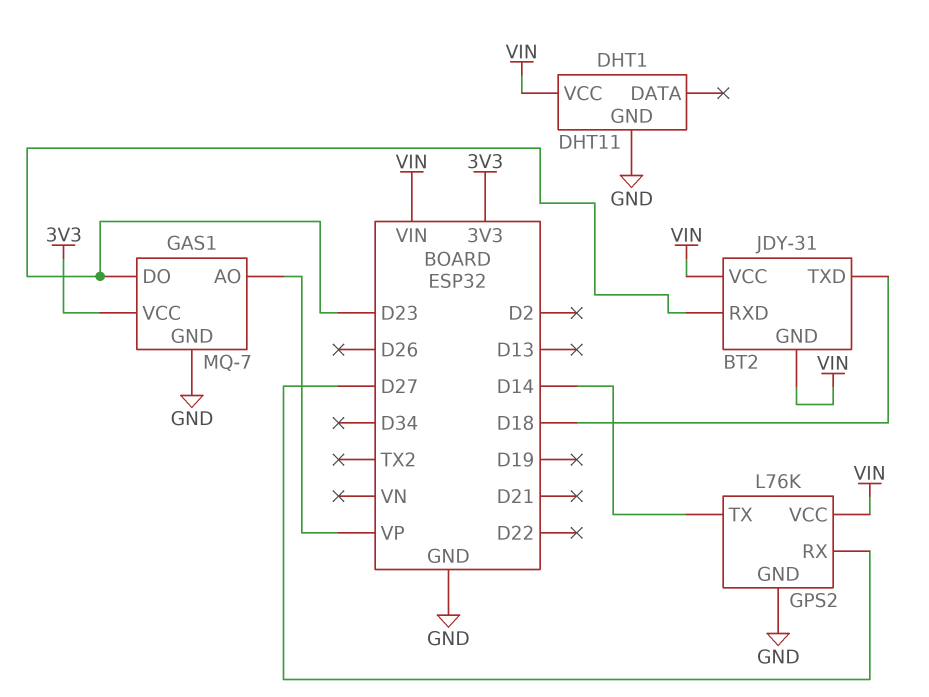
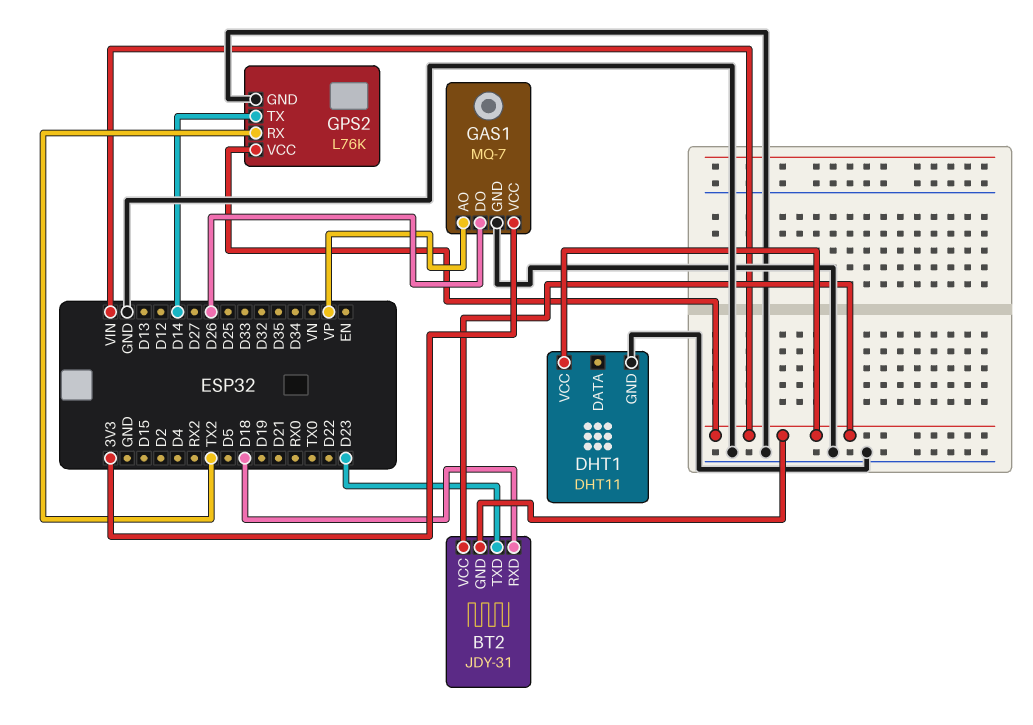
BT2 pin RXD: D23 -> D18
BT2 pin TXD: D18 -> D23
GAS1 pin DO: D23 -> D26
GPS2 pin RX: D27 -> TX2

